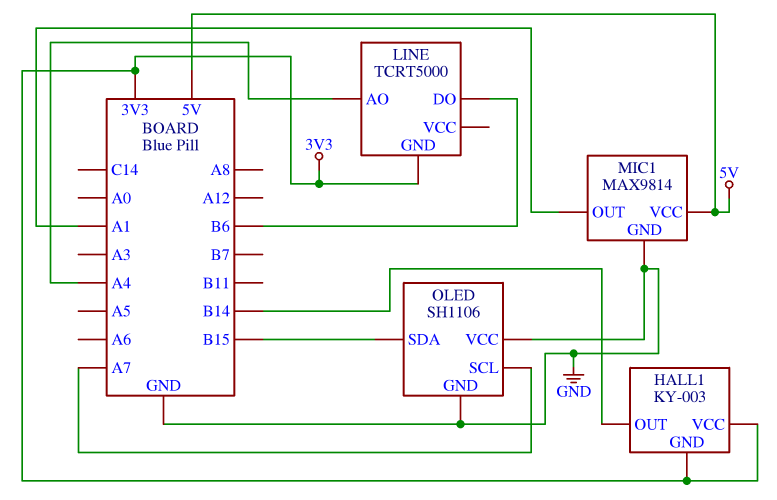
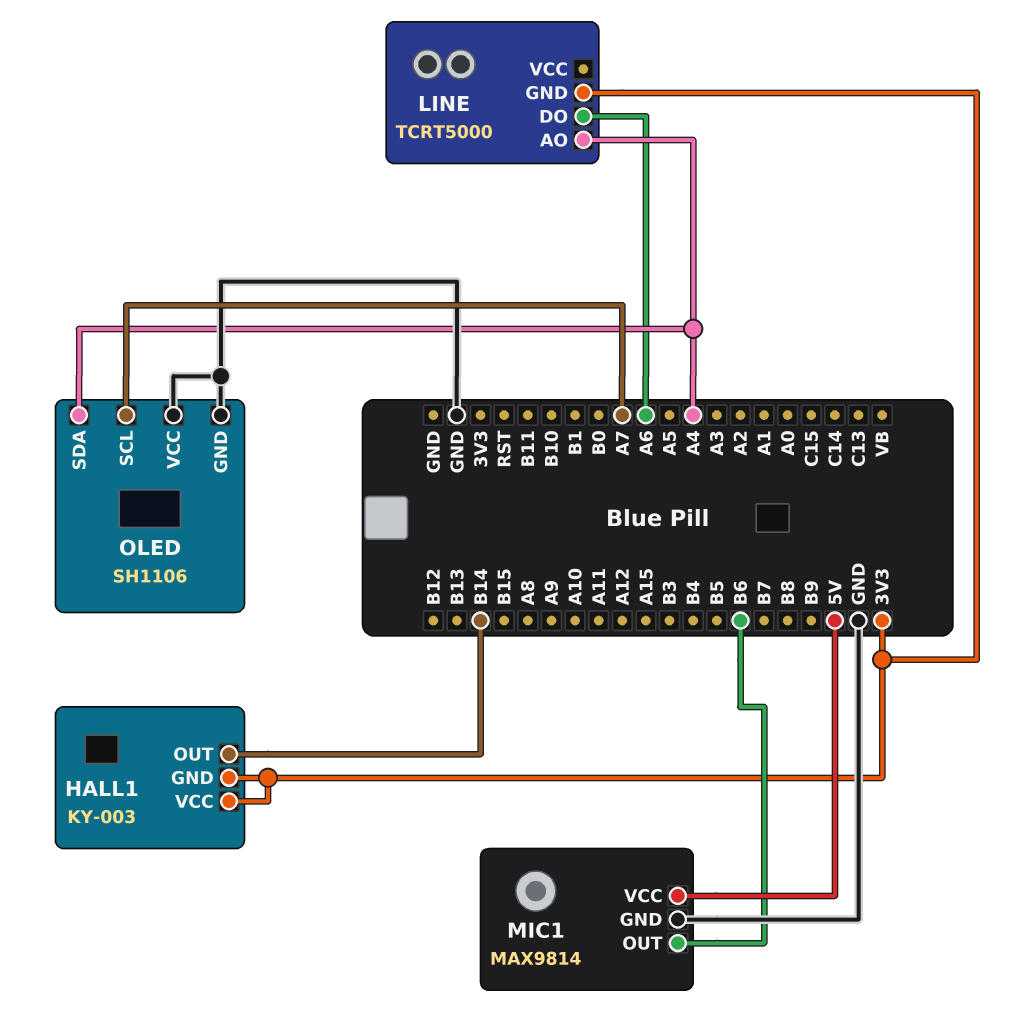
LINE pin DO: B6 -> A6
MIC1 pin OUT: A1 -> B6
OLED pin SDA: B15 -> A4

